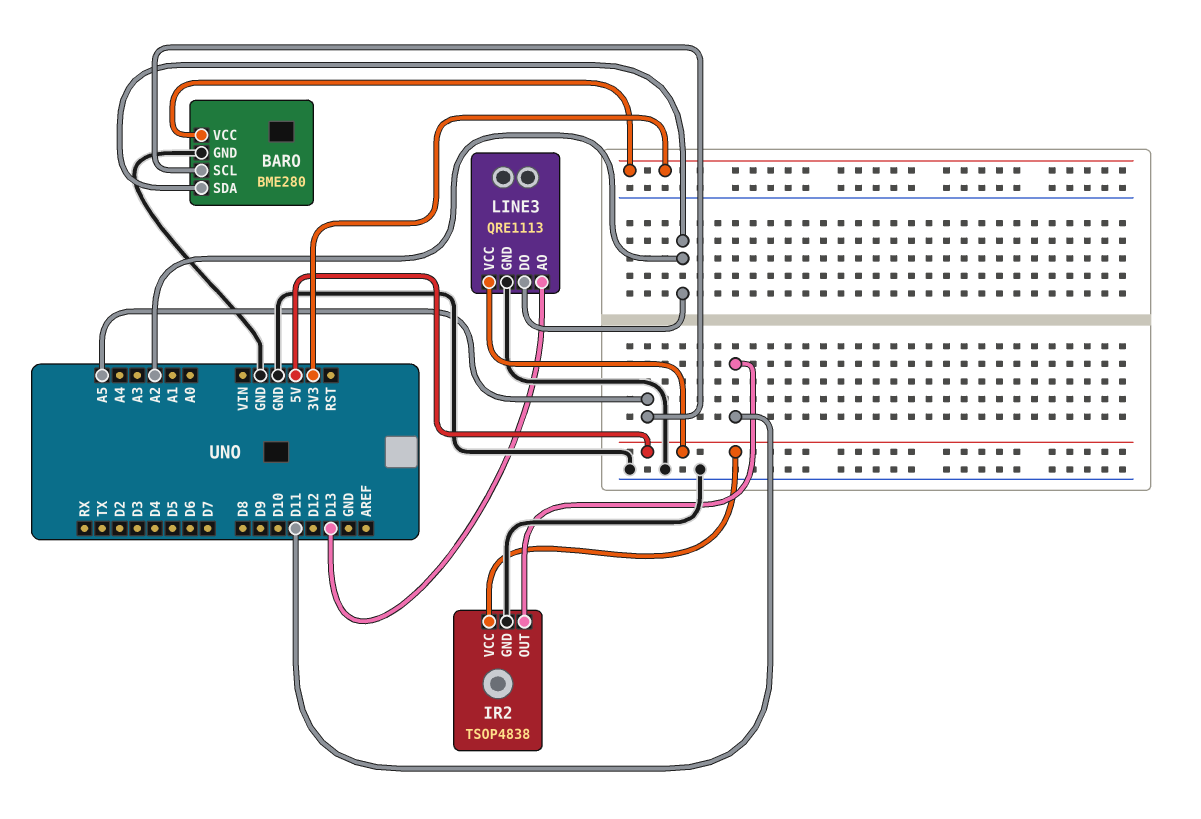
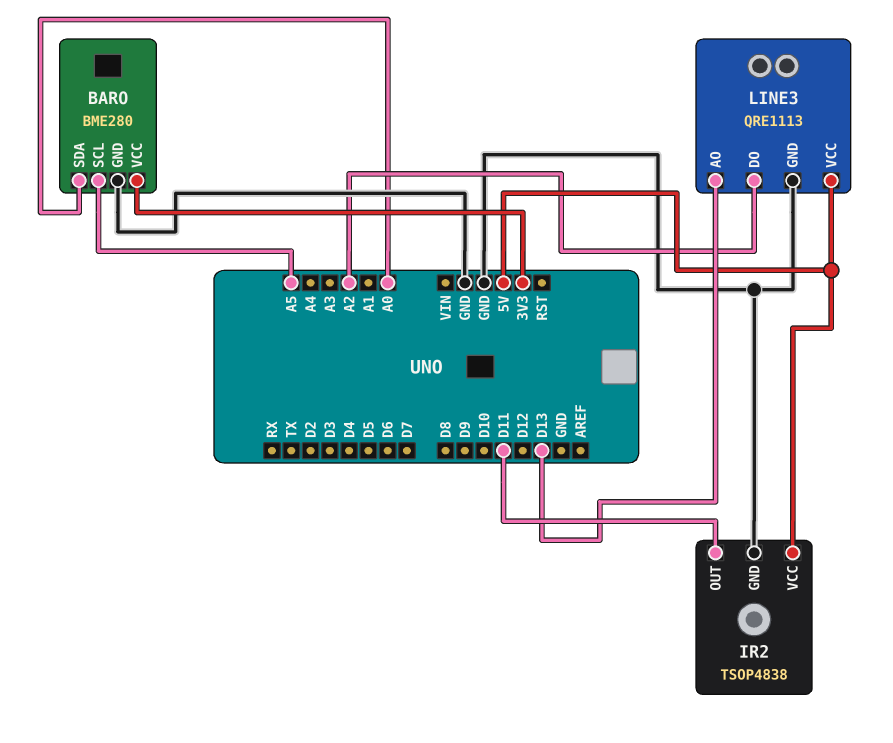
BARO pin SDA: A2 -> A0

